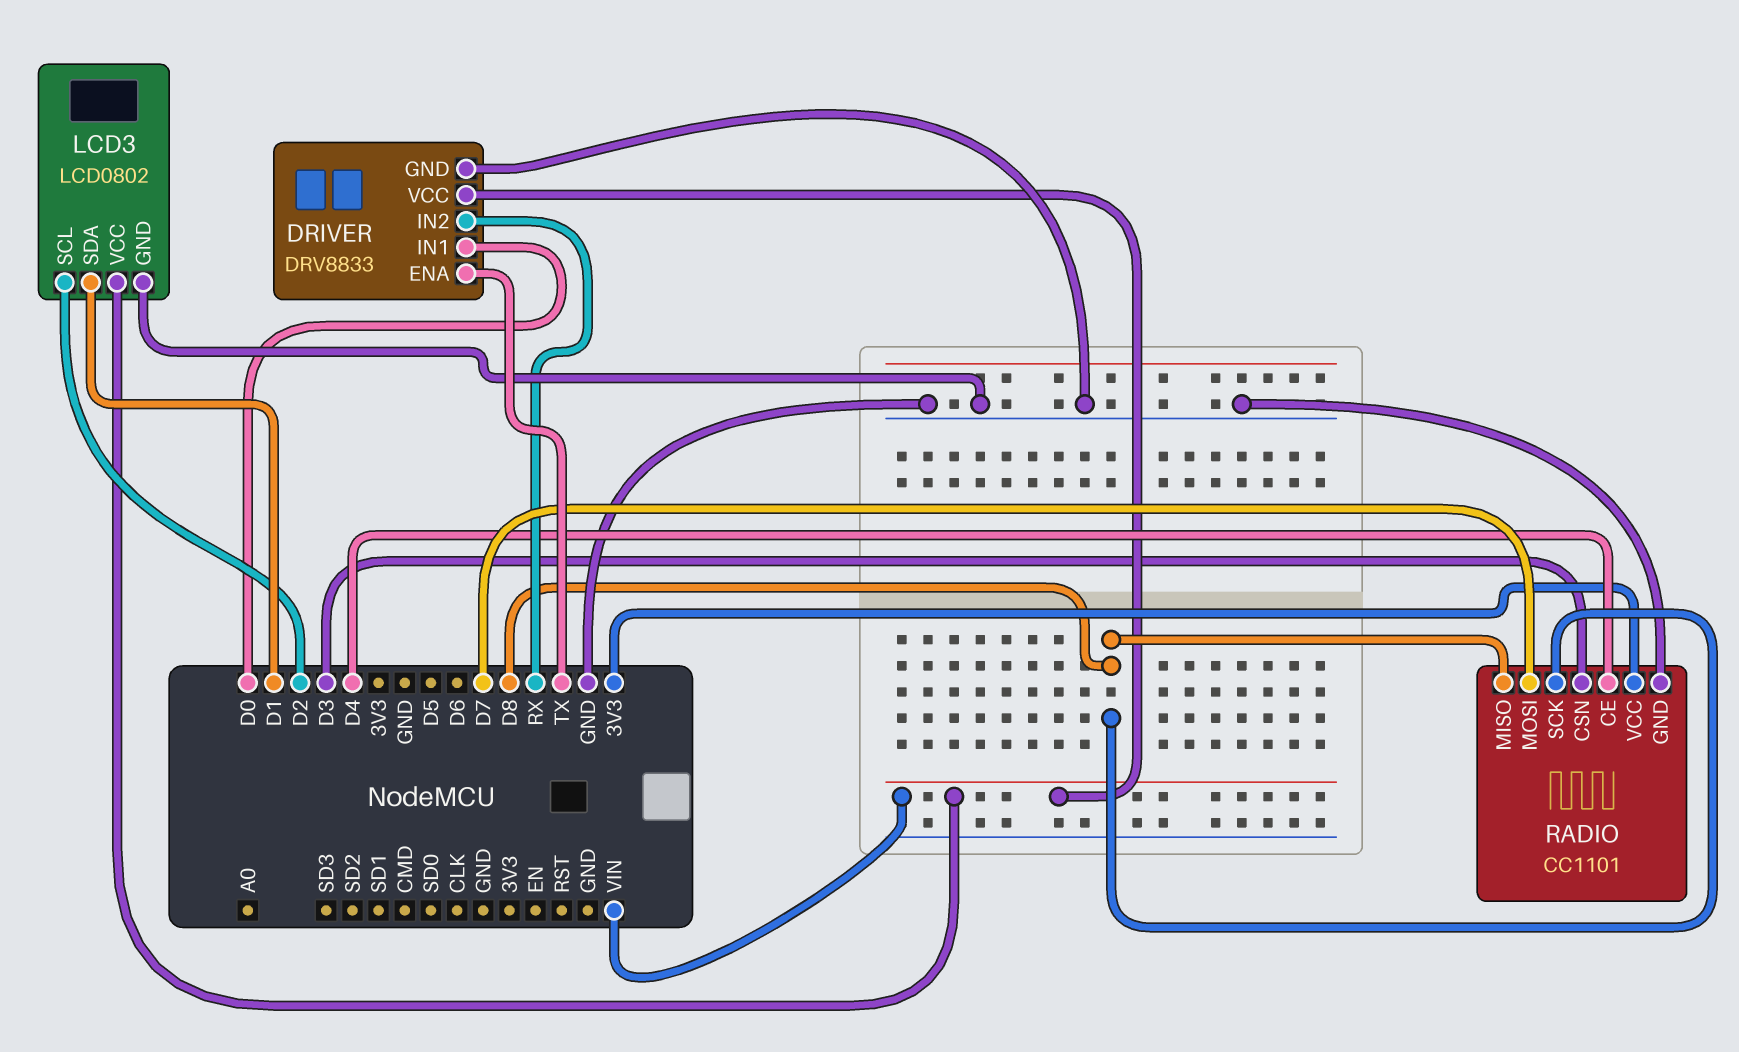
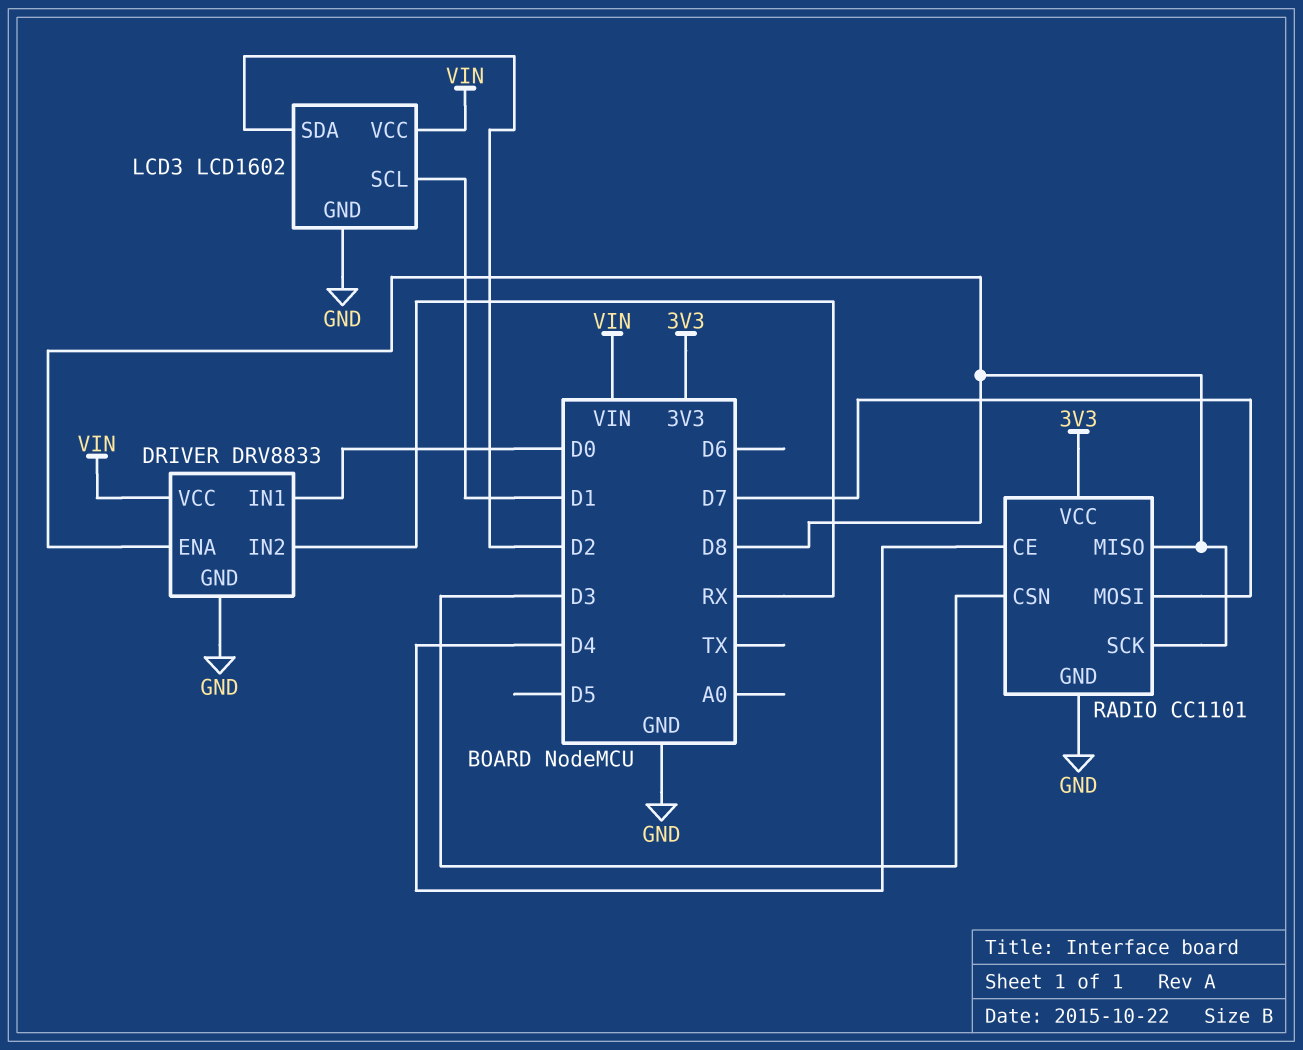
DRIVER pin ENA: TX -> D8
LCD3: LCD0802 -> LCD1602
LCD3 pin SCL: D2 -> D1
LCD3 pin SDA: D1 -> D2

